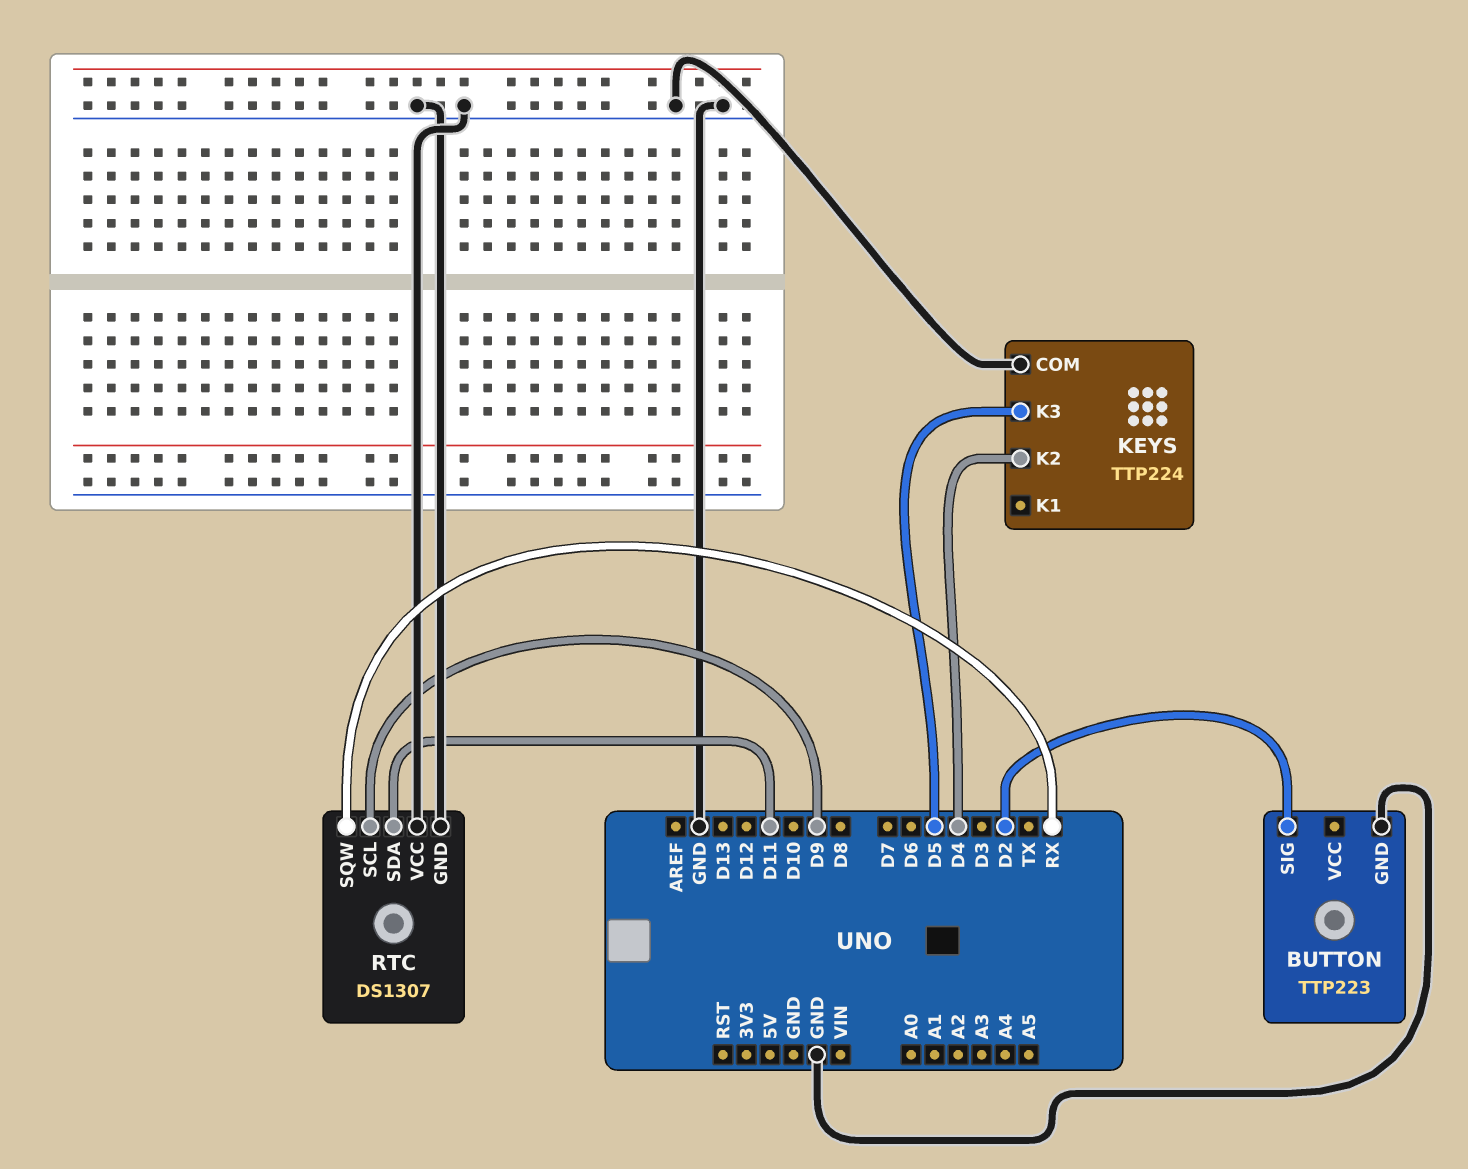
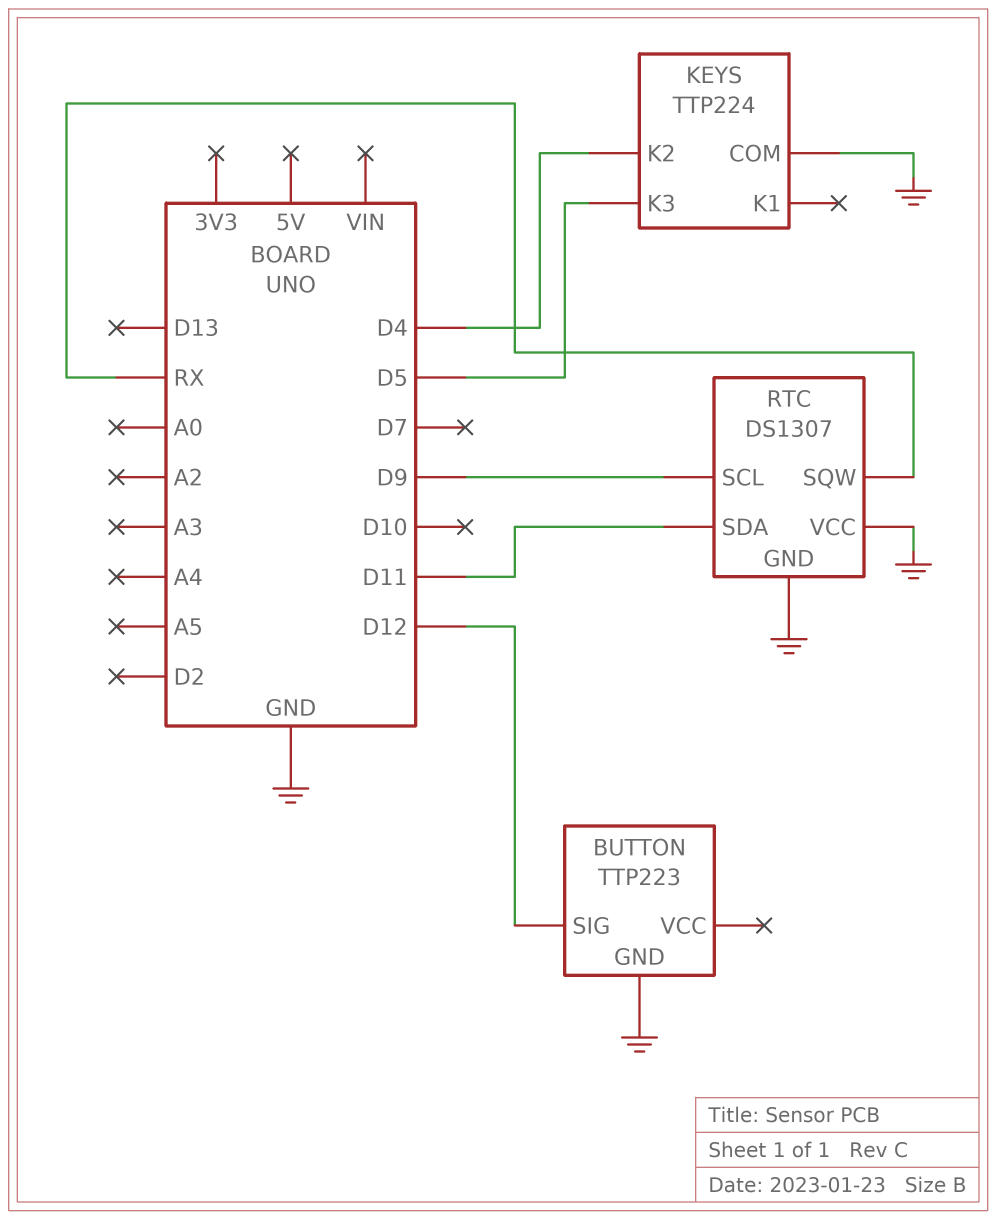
BUTTON pin SIG: D2 -> D12

